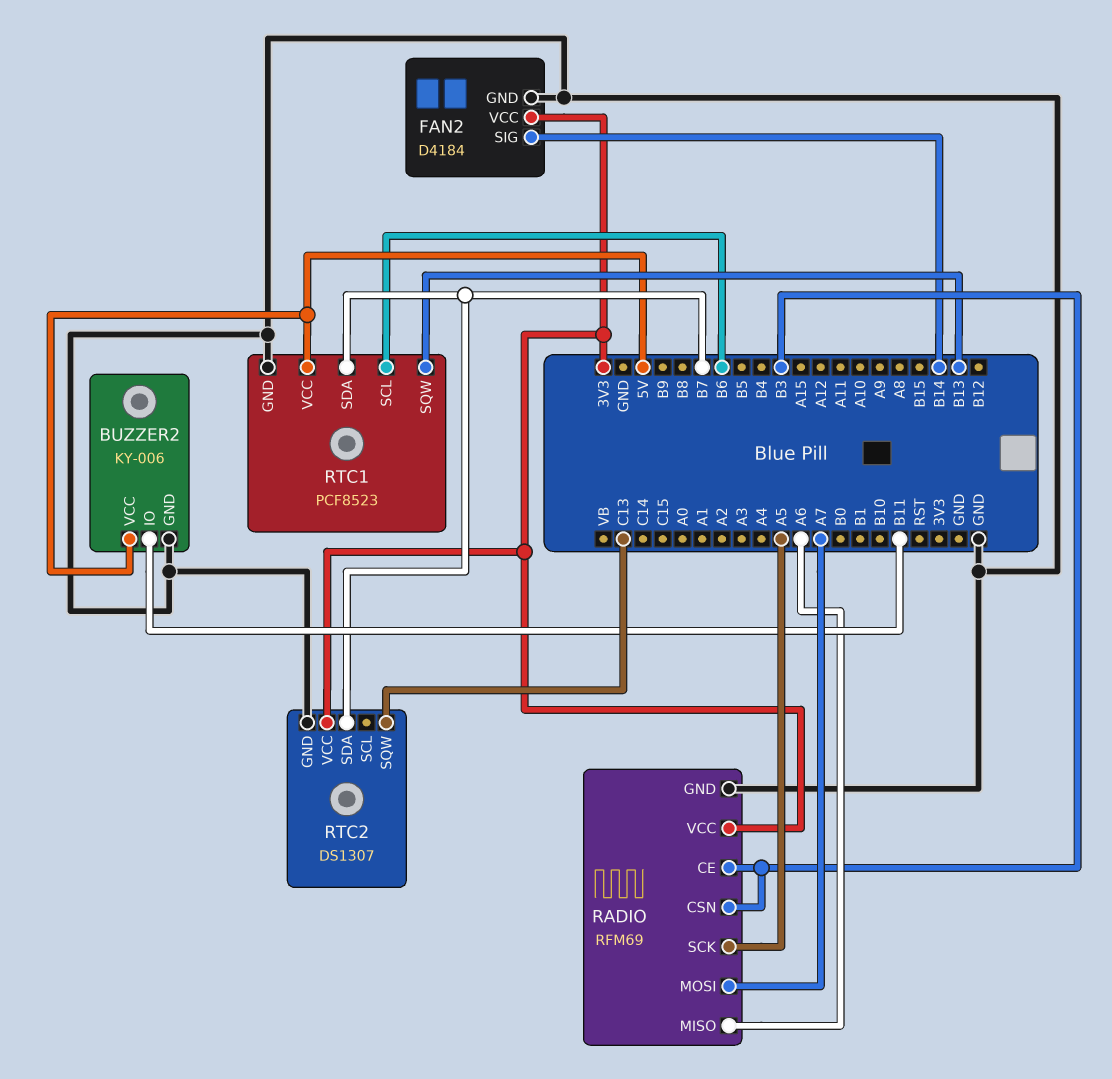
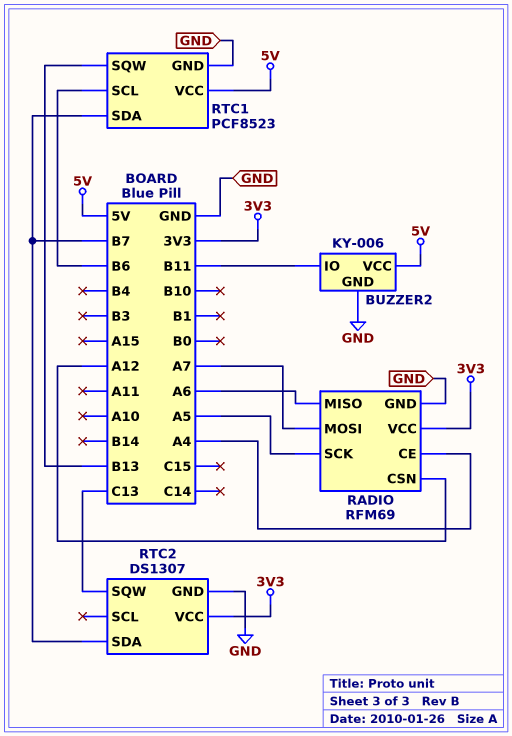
FAN2: D4184 -> none
FAN2 pin GND: GND -> none
FAN2 pin SIG: B14 -> none
FAN2 pin VCC: 3V3 -> none
RADIO pin CE: B3 -> A4
RADIO pin CSN: B3 -> A12

